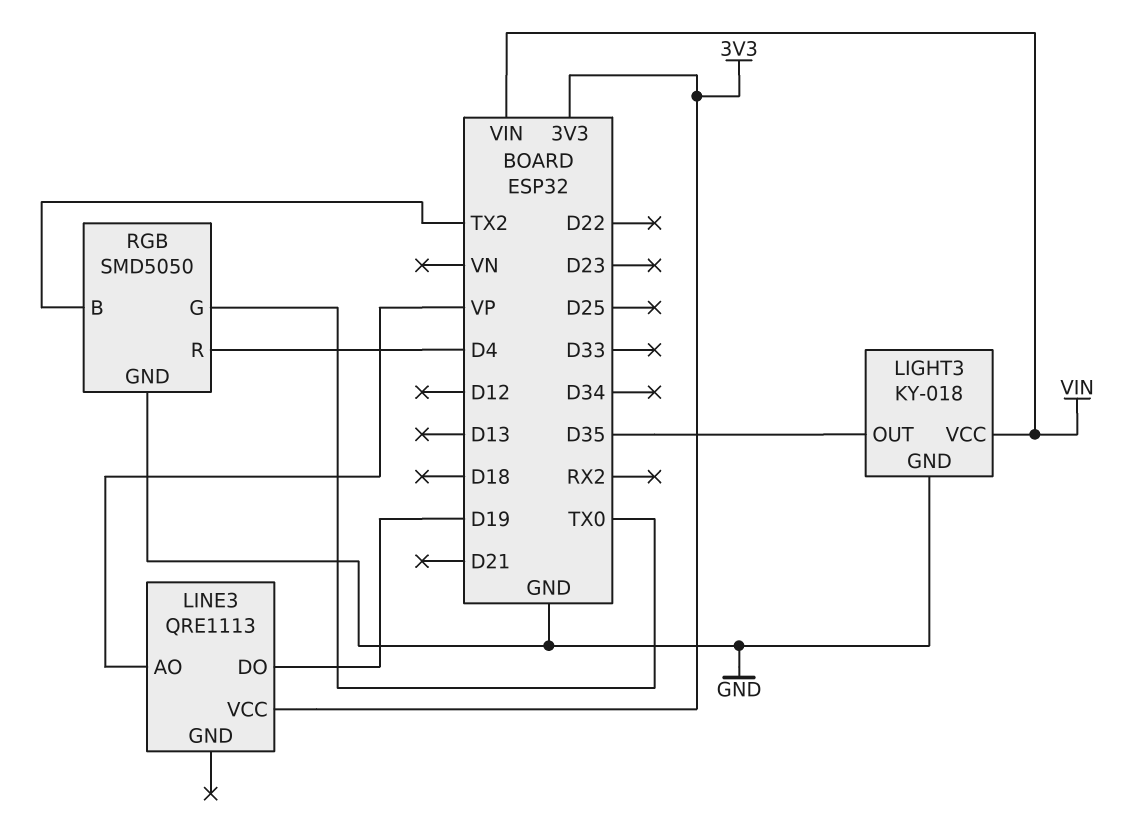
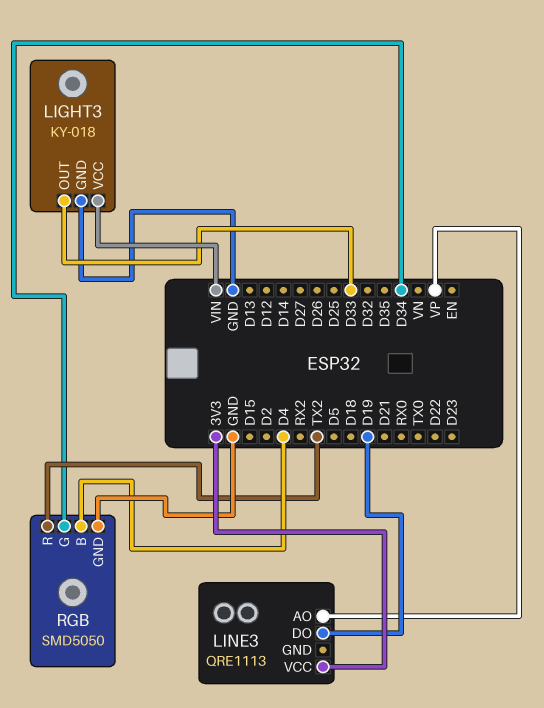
LIGHT3 pin OUT: D35 -> D33
RGB pin B: TX2 -> D4
RGB pin G: TX0 -> D34
RGB pin R: D4 -> TX2

